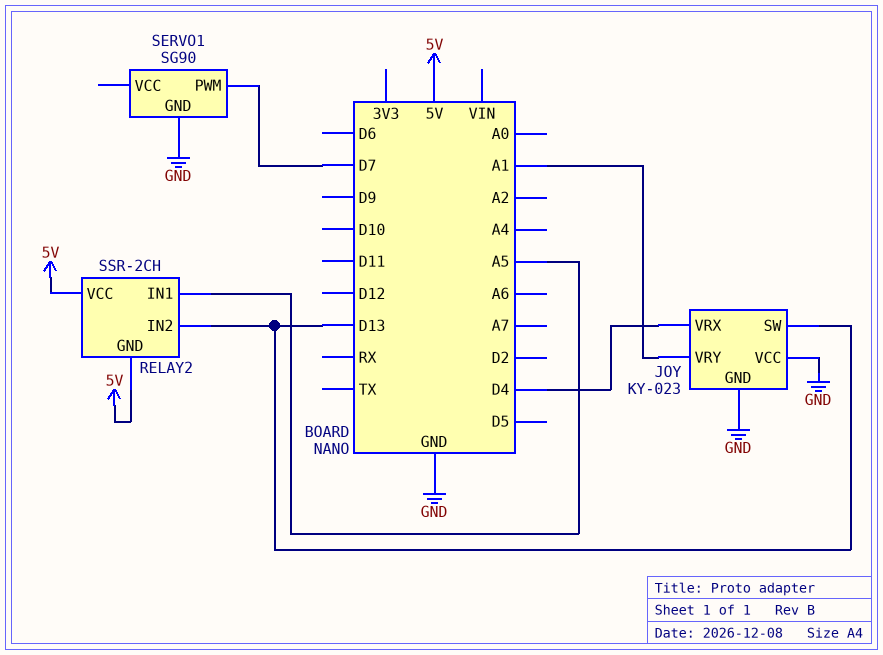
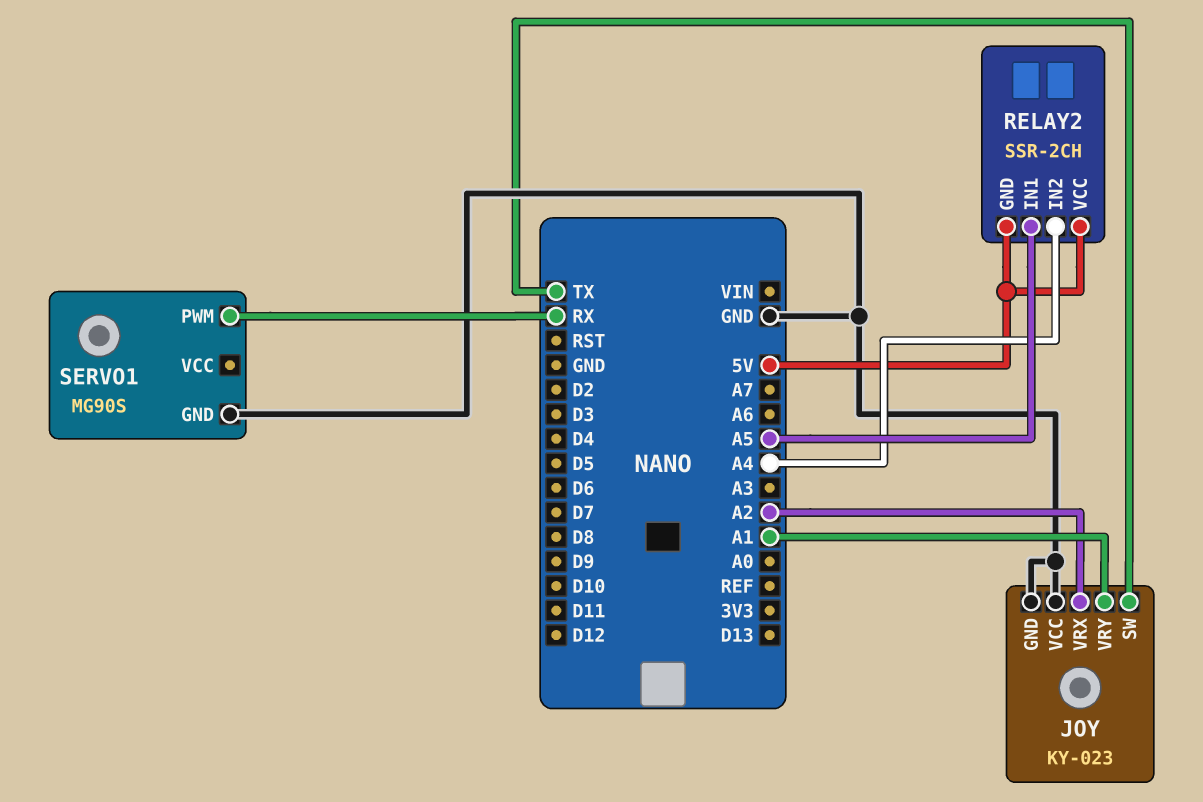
JOY pin SW: D13 -> TX
JOY pin VRX: D4 -> A2
RELAY2 pin IN2: D13 -> A4
SERVO1: SG90 -> MG90S
SERVO1 pin PWM: D7 -> RX

